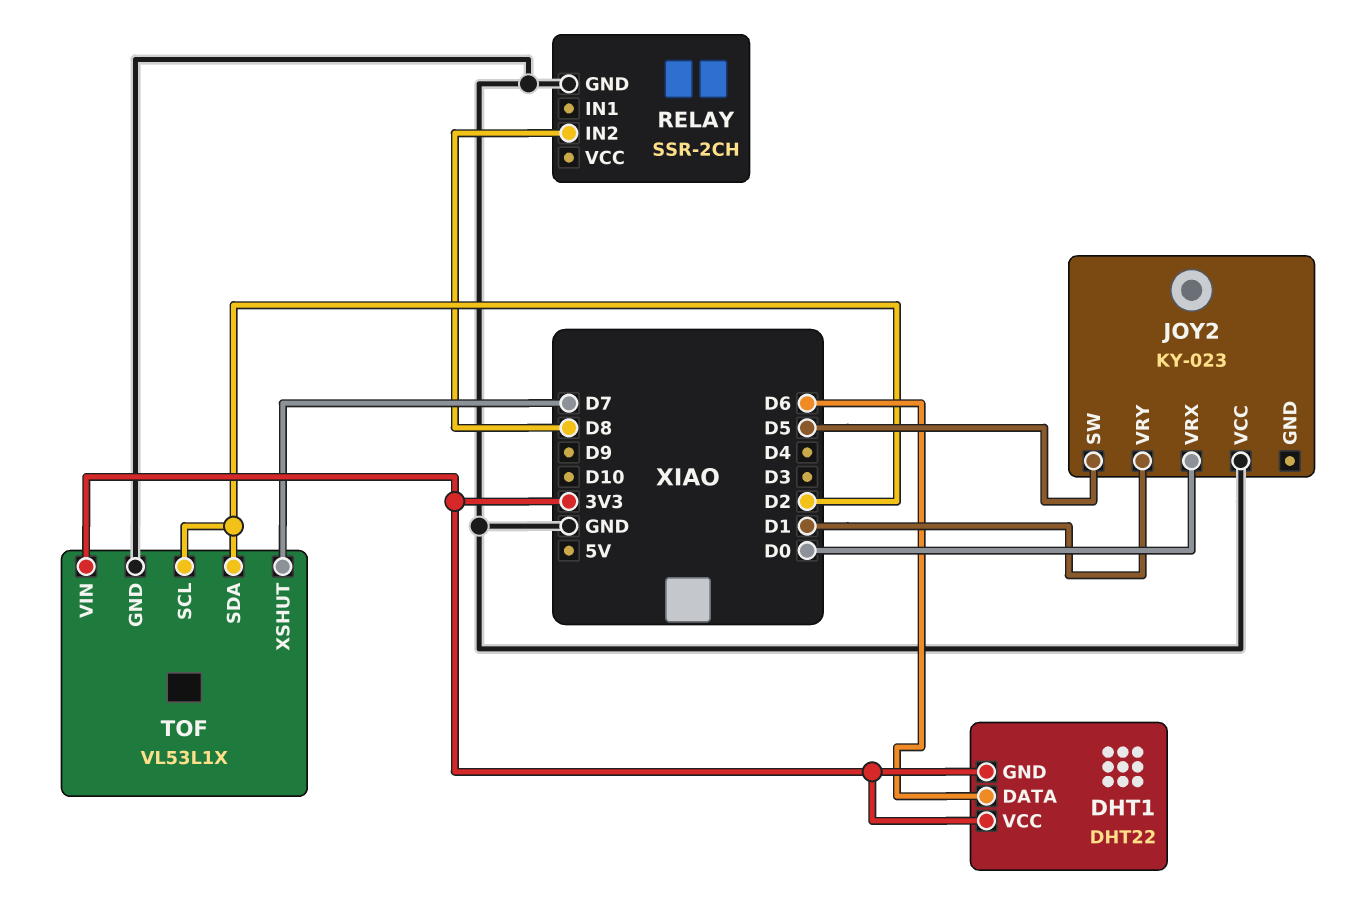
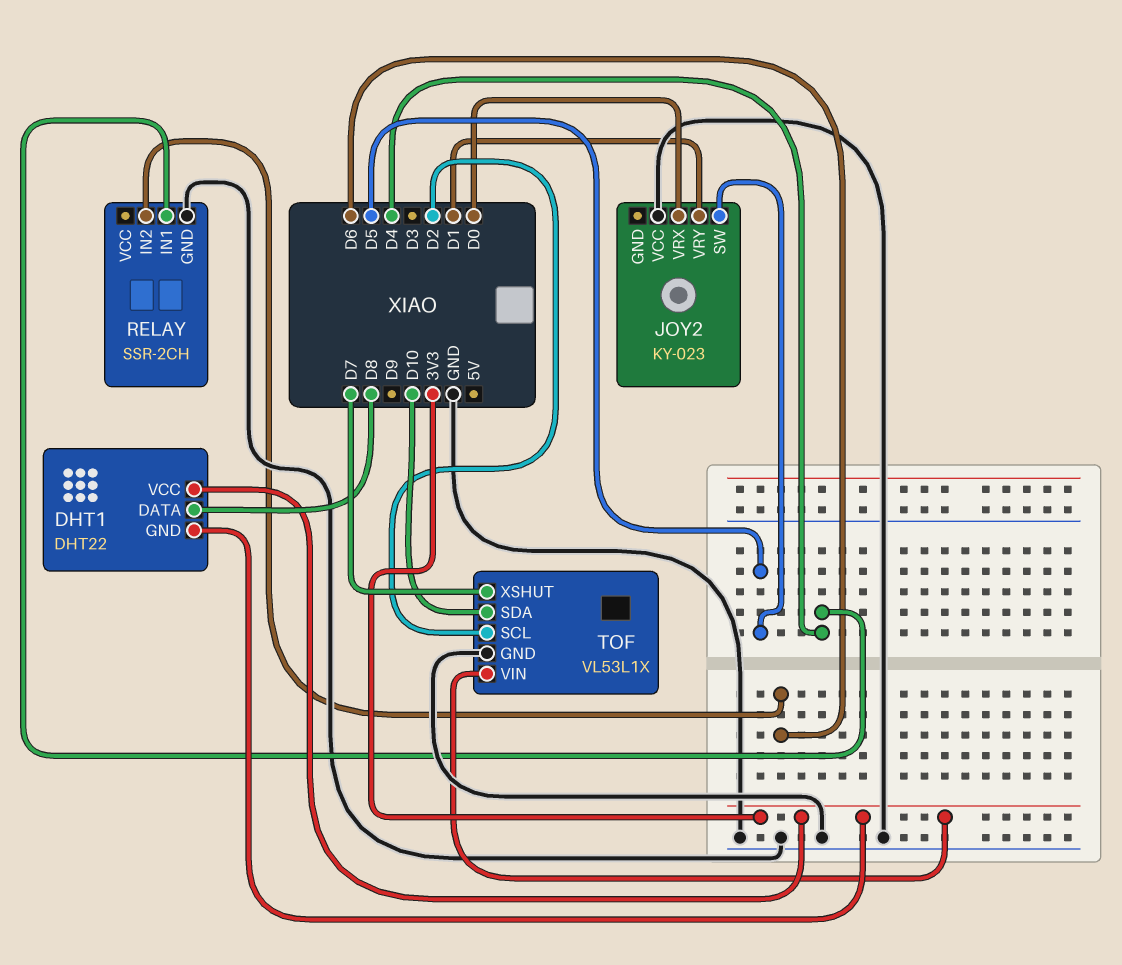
DHT1 pin DATA: D6 -> D8
RELAY pin IN1: none -> D4
RELAY pin IN2: D8 -> D6
TOF pin SDA: D2 -> D10

